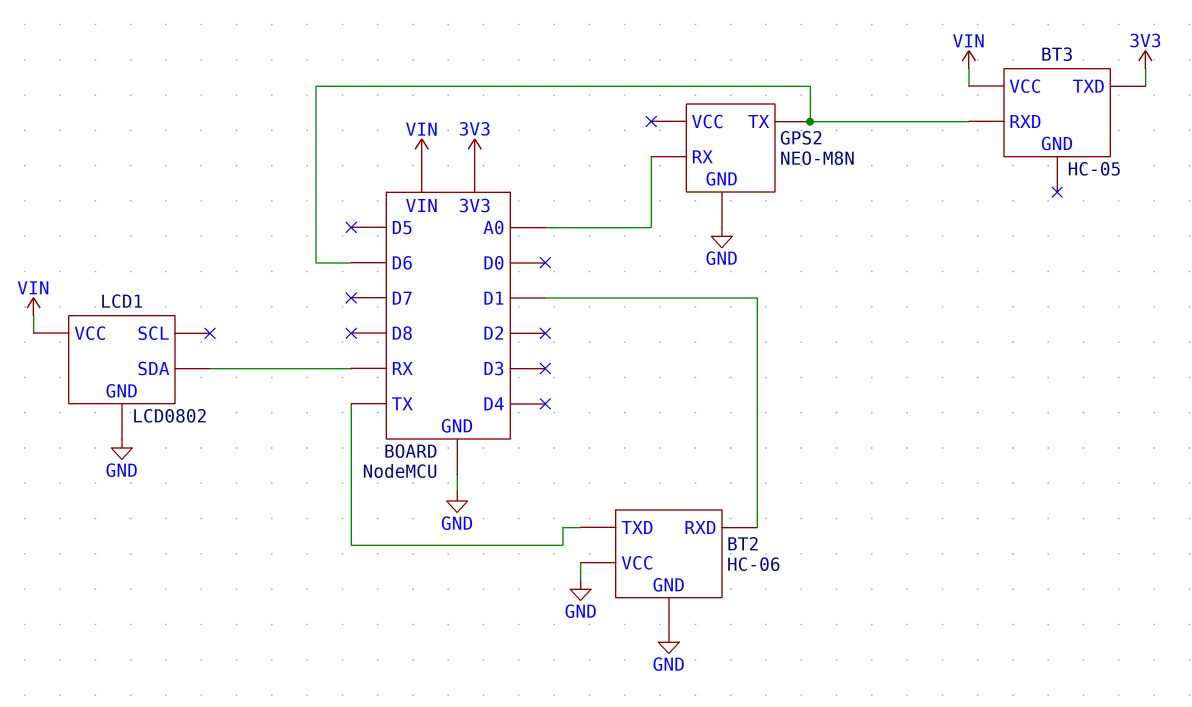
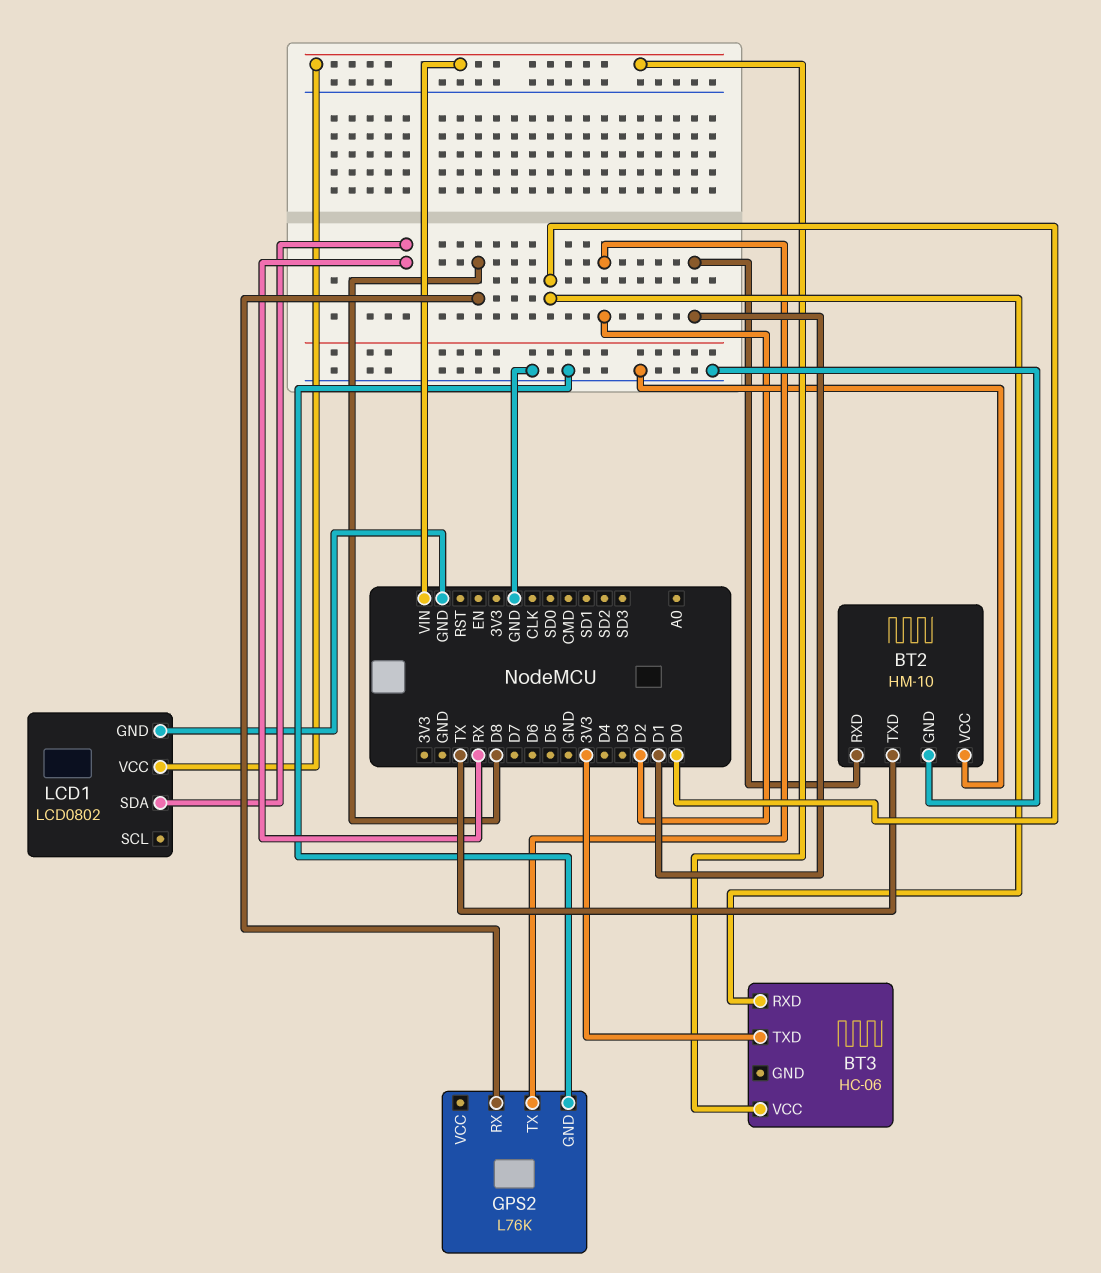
BT2: HC-06 -> HM-10
BT3: HC-05 -> HC-06
BT3 pin RXD: D6 -> D0
GPS2: NEO-M8N -> L76K
GPS2 pin RX: A0 -> D8
GPS2 pin TX: D6 -> D2

